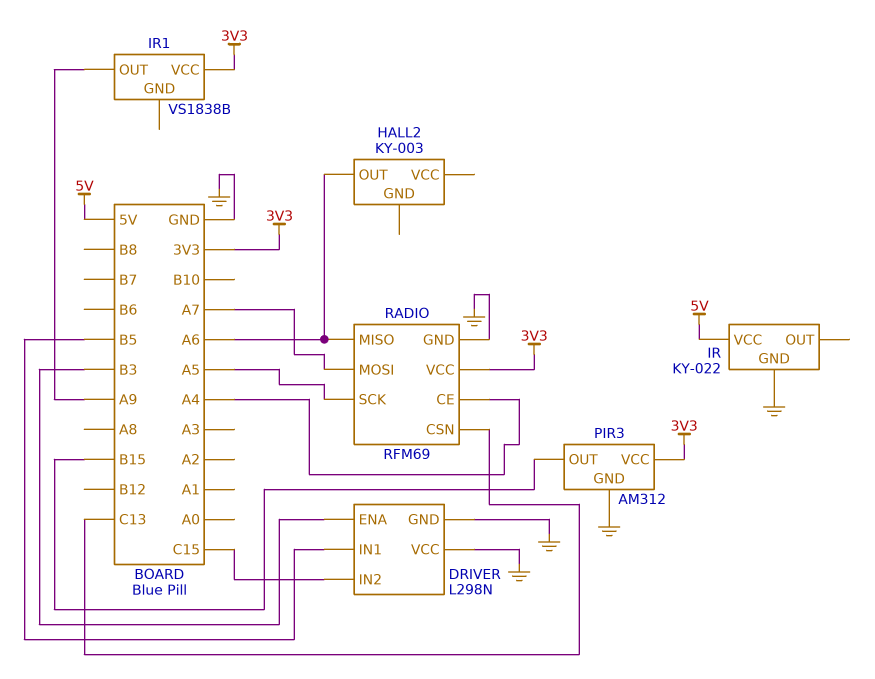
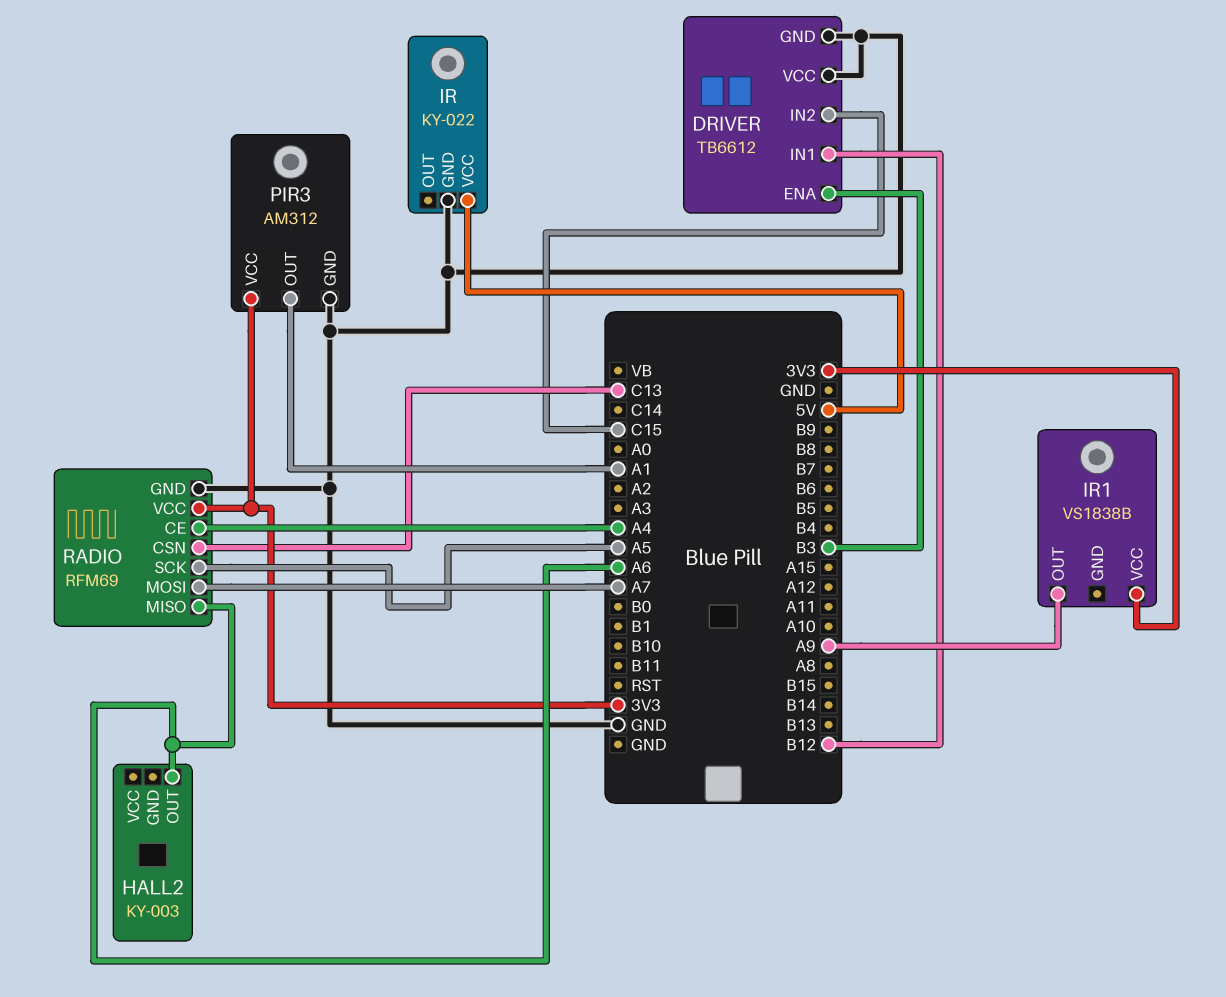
DRIVER: L298N -> TB6612
DRIVER pin IN1: B5 -> B12
PIR3 pin OUT: B15 -> A1

